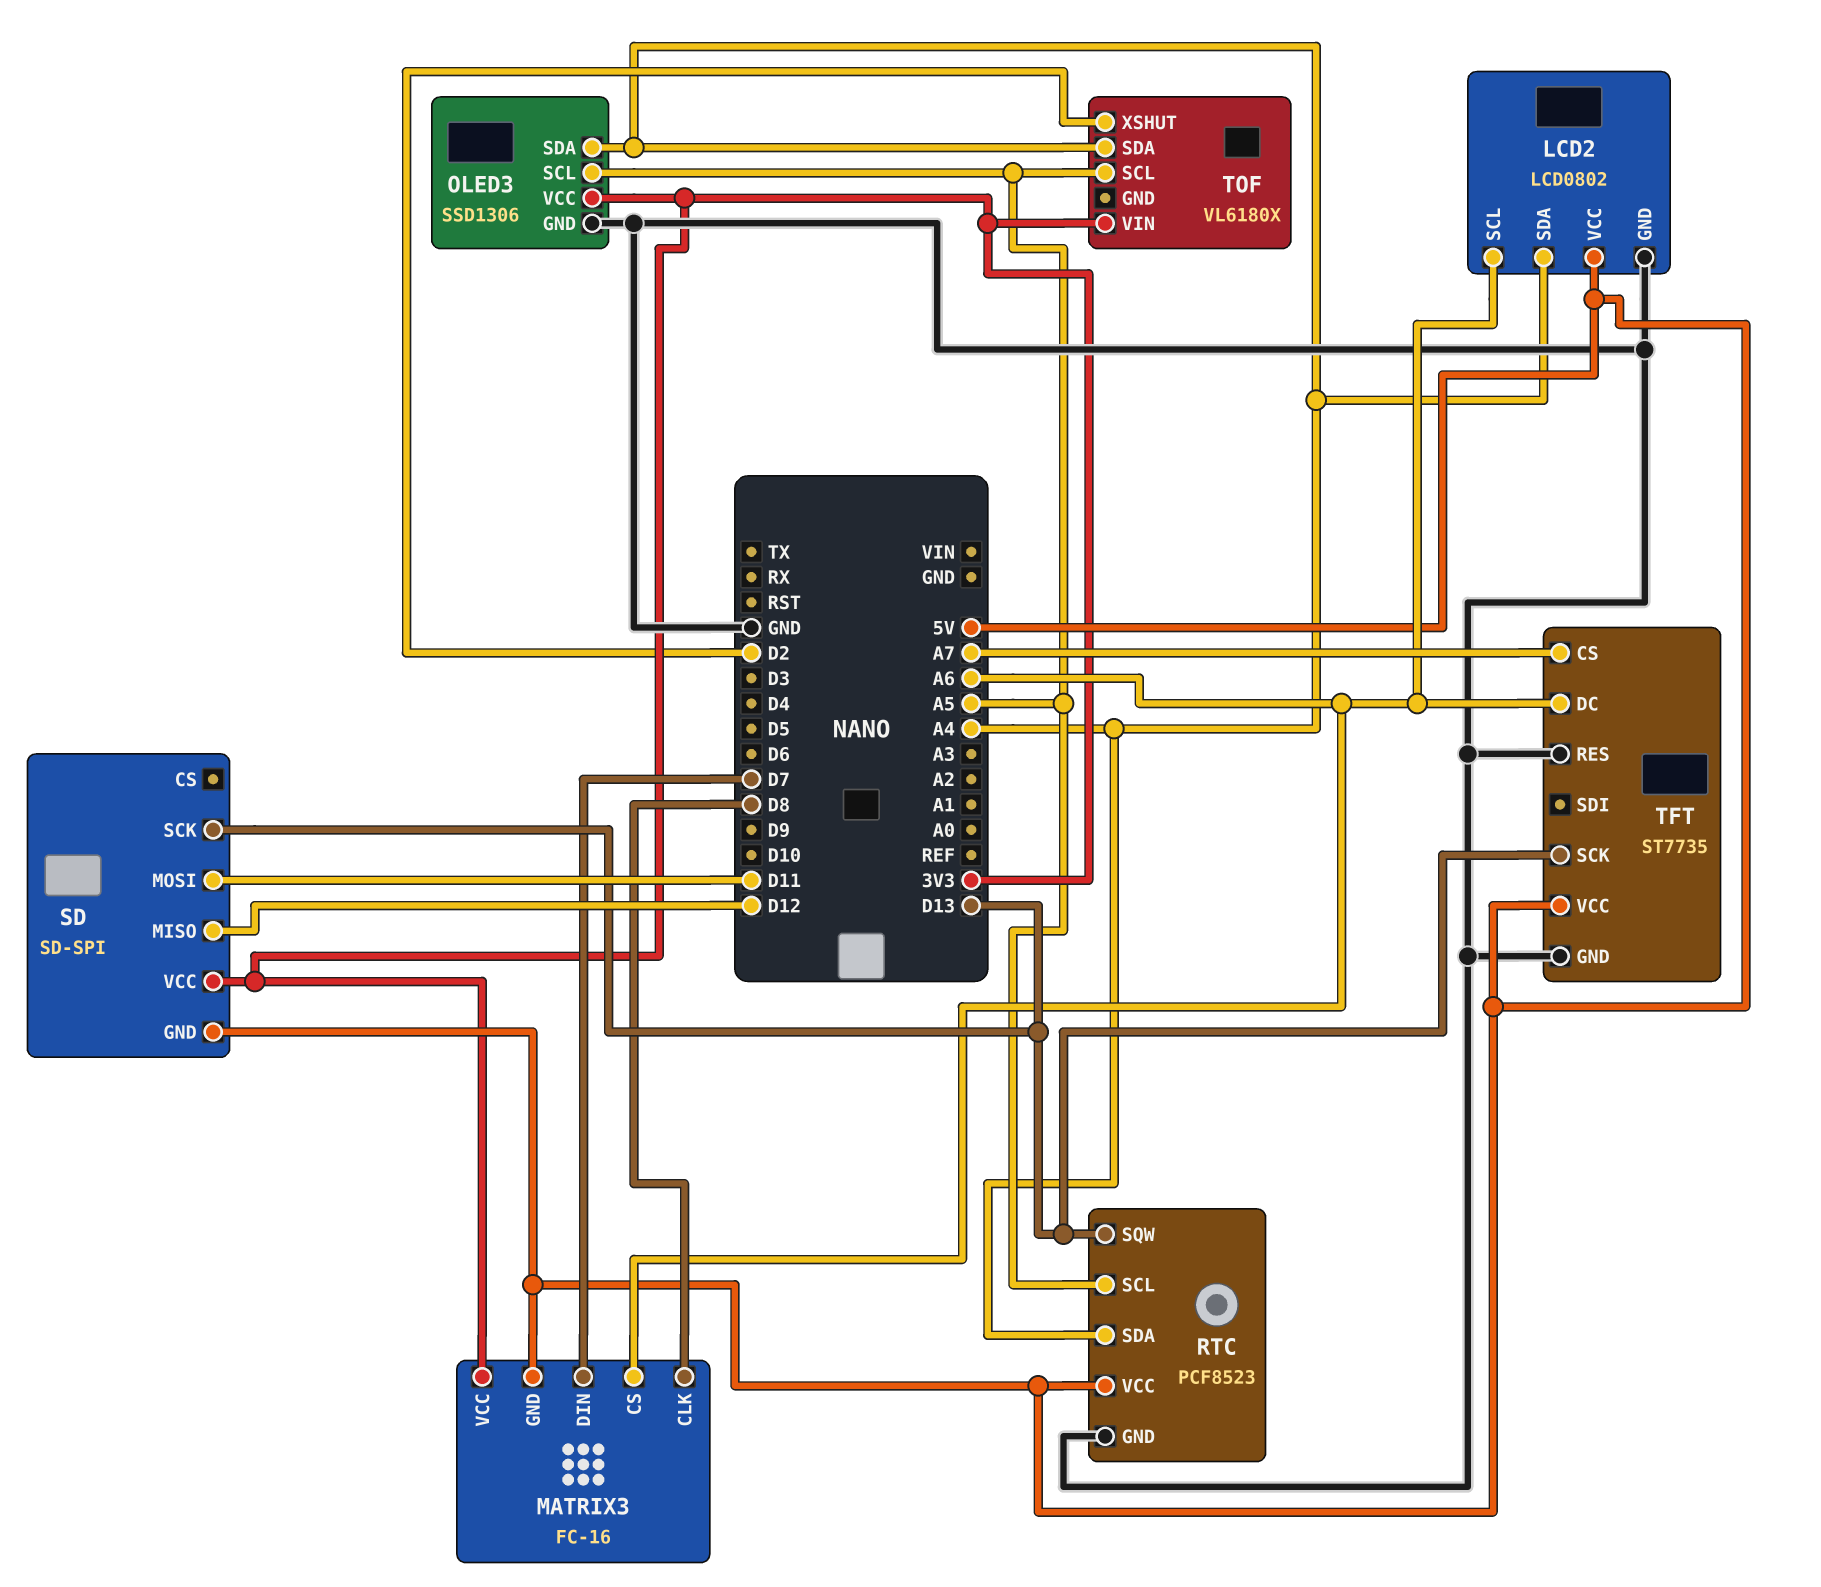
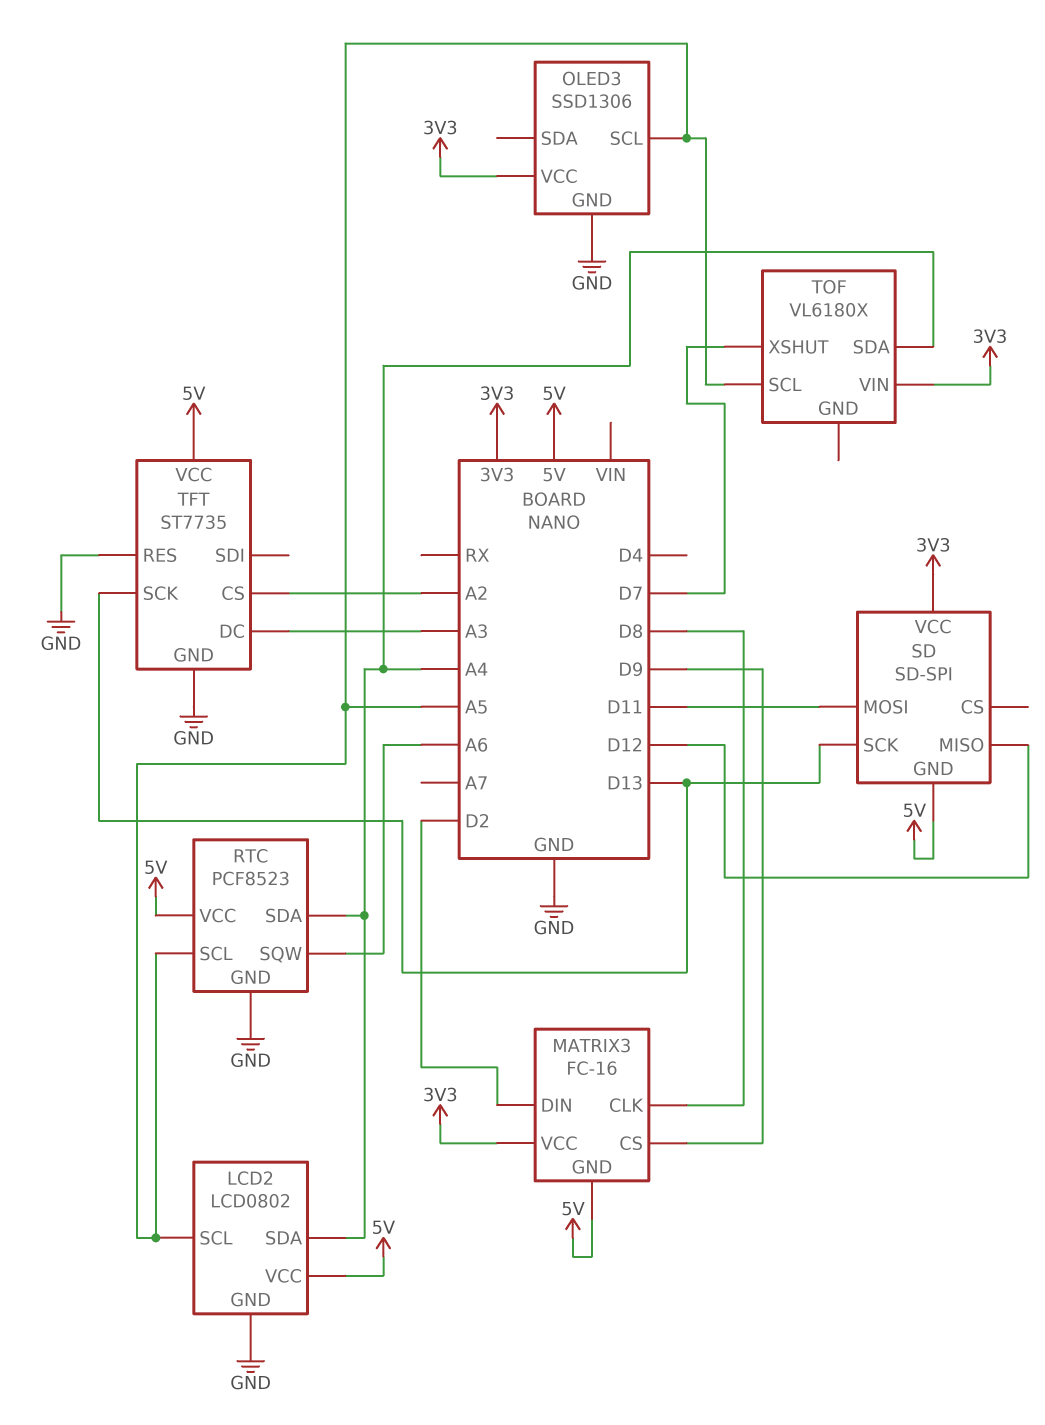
LCD2 pin SCL: A6 -> A5
MATRIX3 pin CS: A6 -> D9
MATRIX3 pin DIN: D7 -> D2
OLED3 pin SDA: A4 -> none
RTC pin SQW: D13 -> A6
TFT pin CS: A7 -> A2
TFT pin DC: A6 -> A3
TOF pin XSHUT: D2 -> D7

